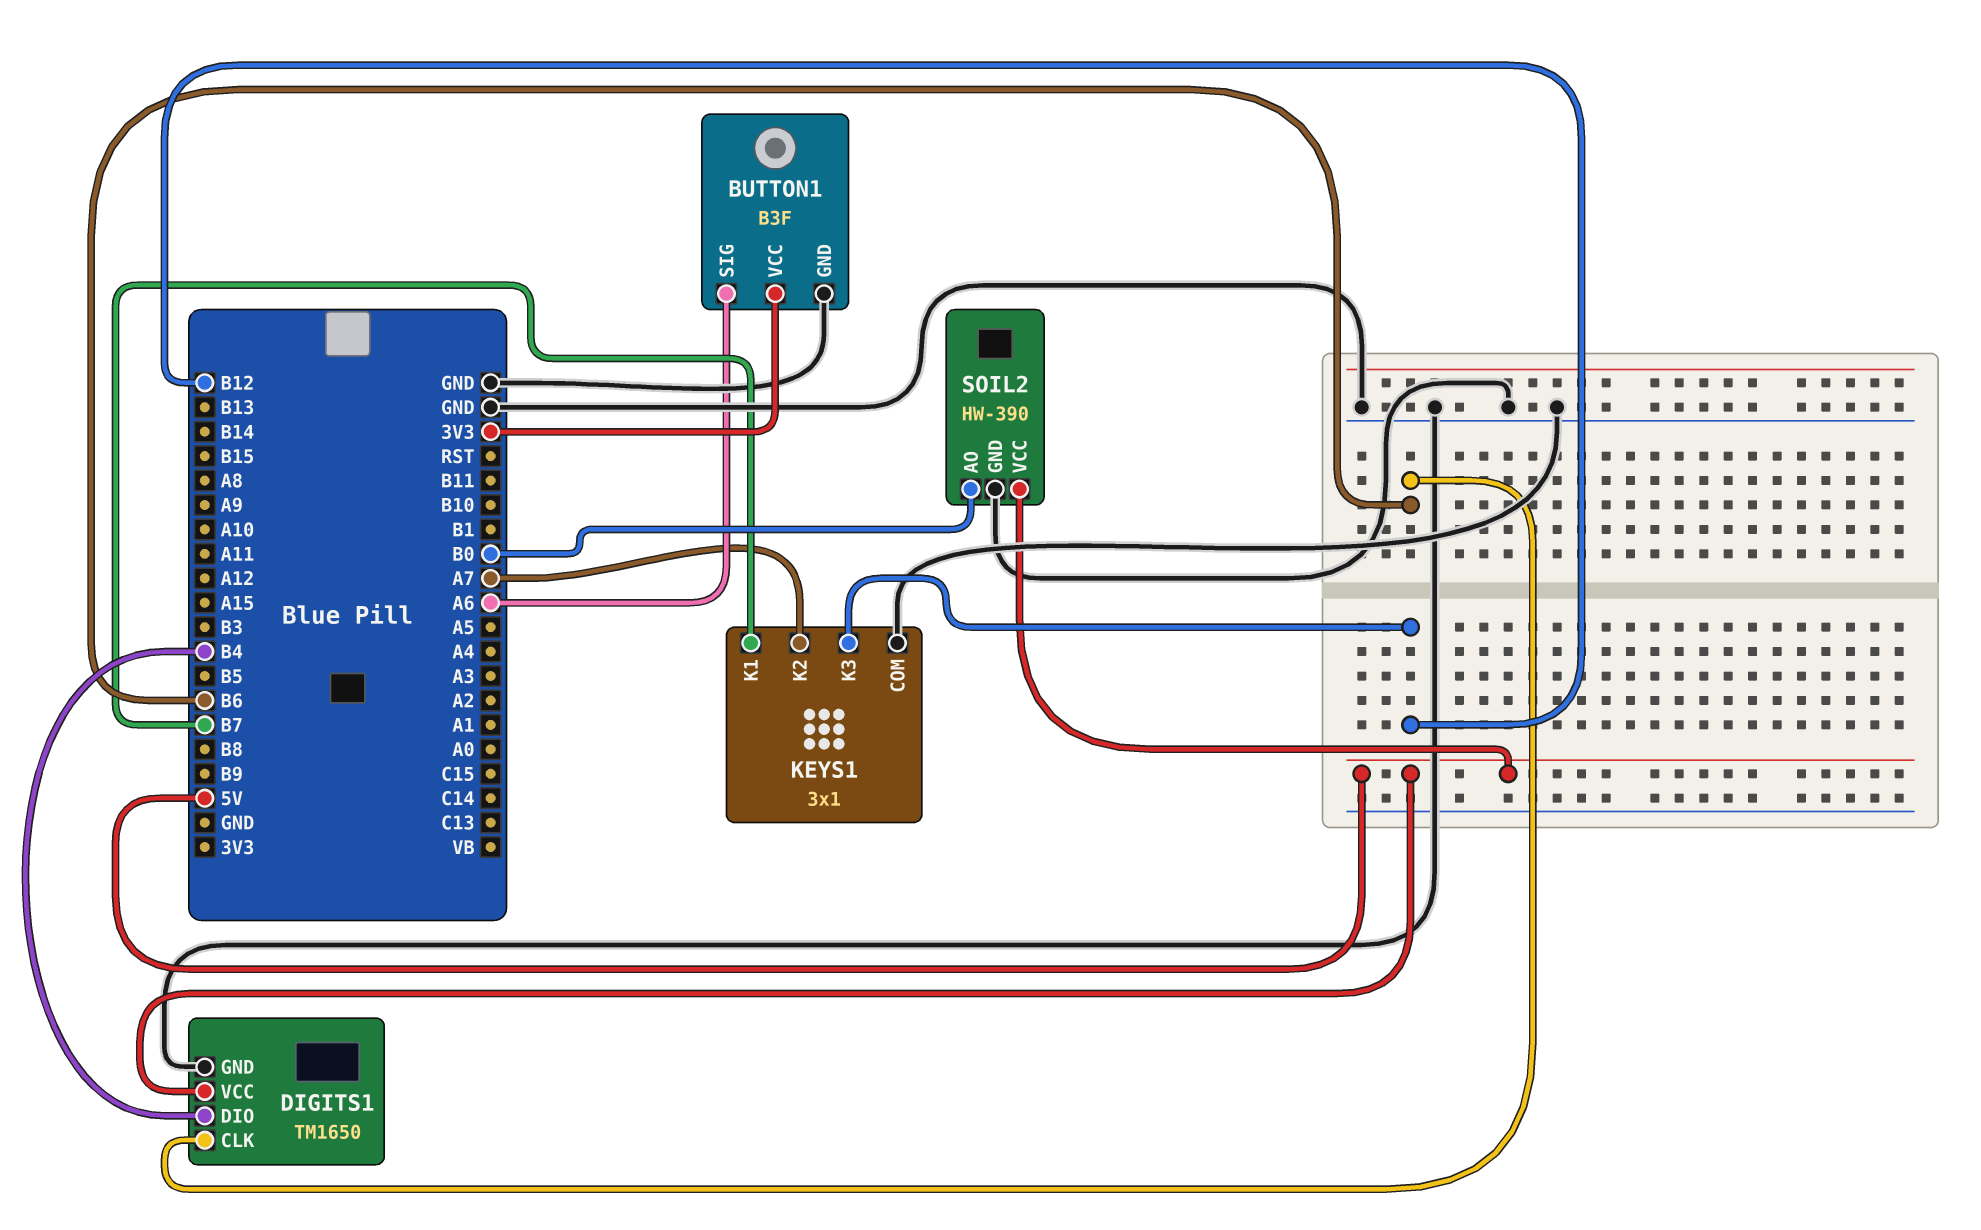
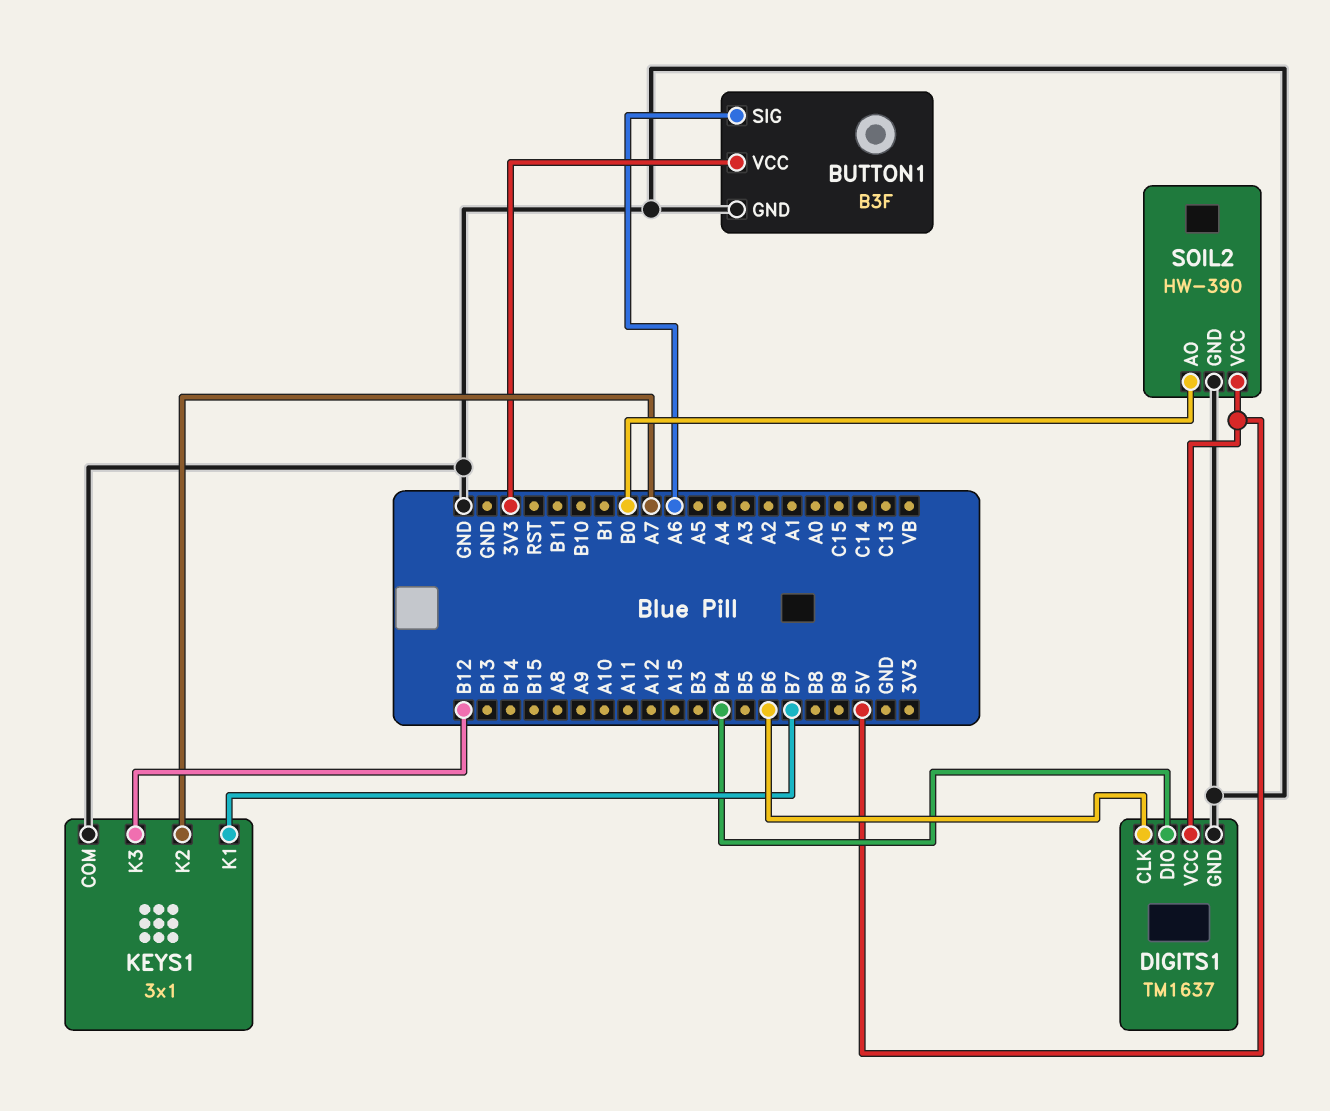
DIGITS1: TM1650 -> TM1637

